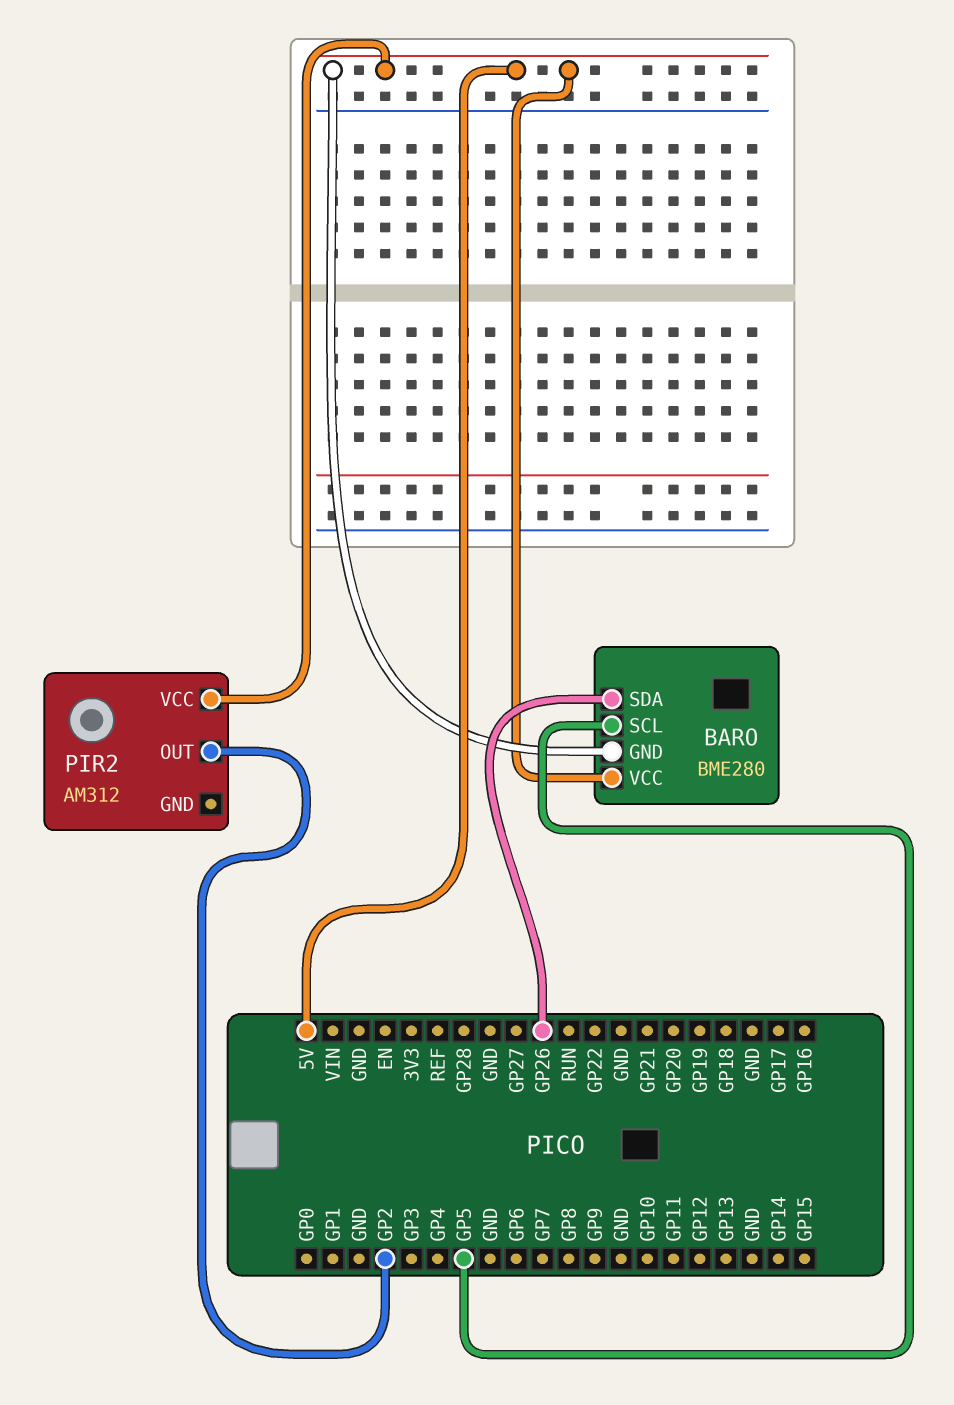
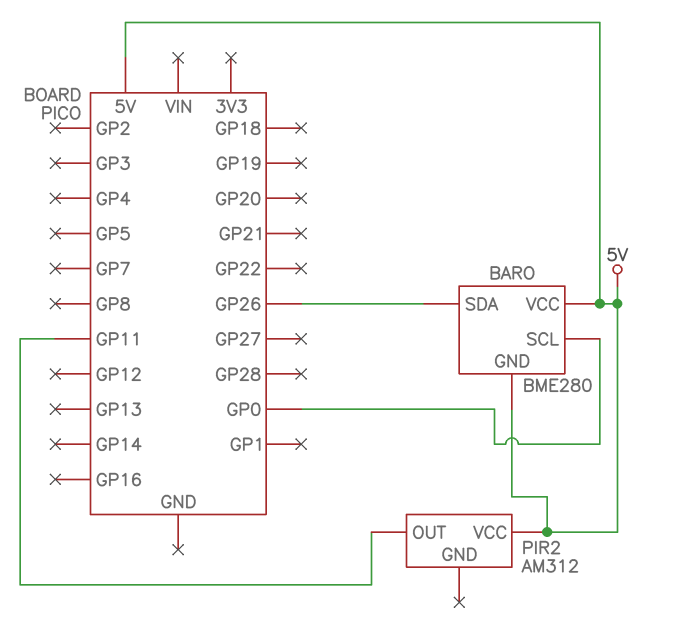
BARO pin SCL: GP5 -> GP0
PIR2 pin OUT: GP2 -> GP11

